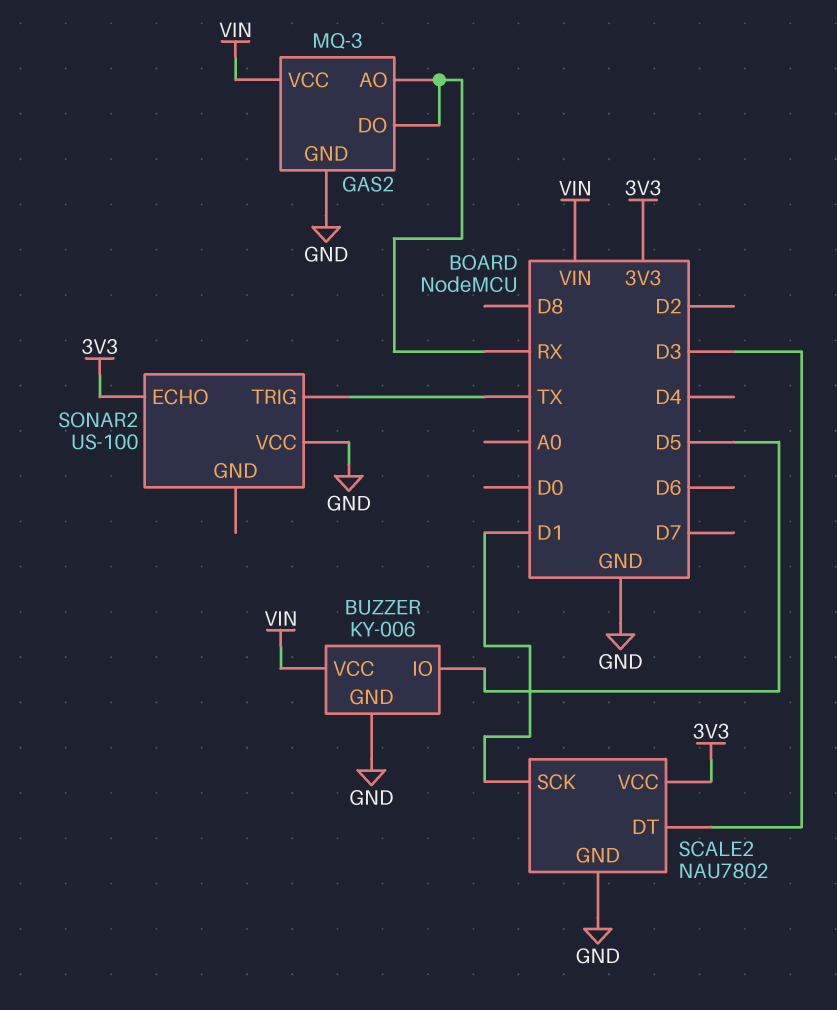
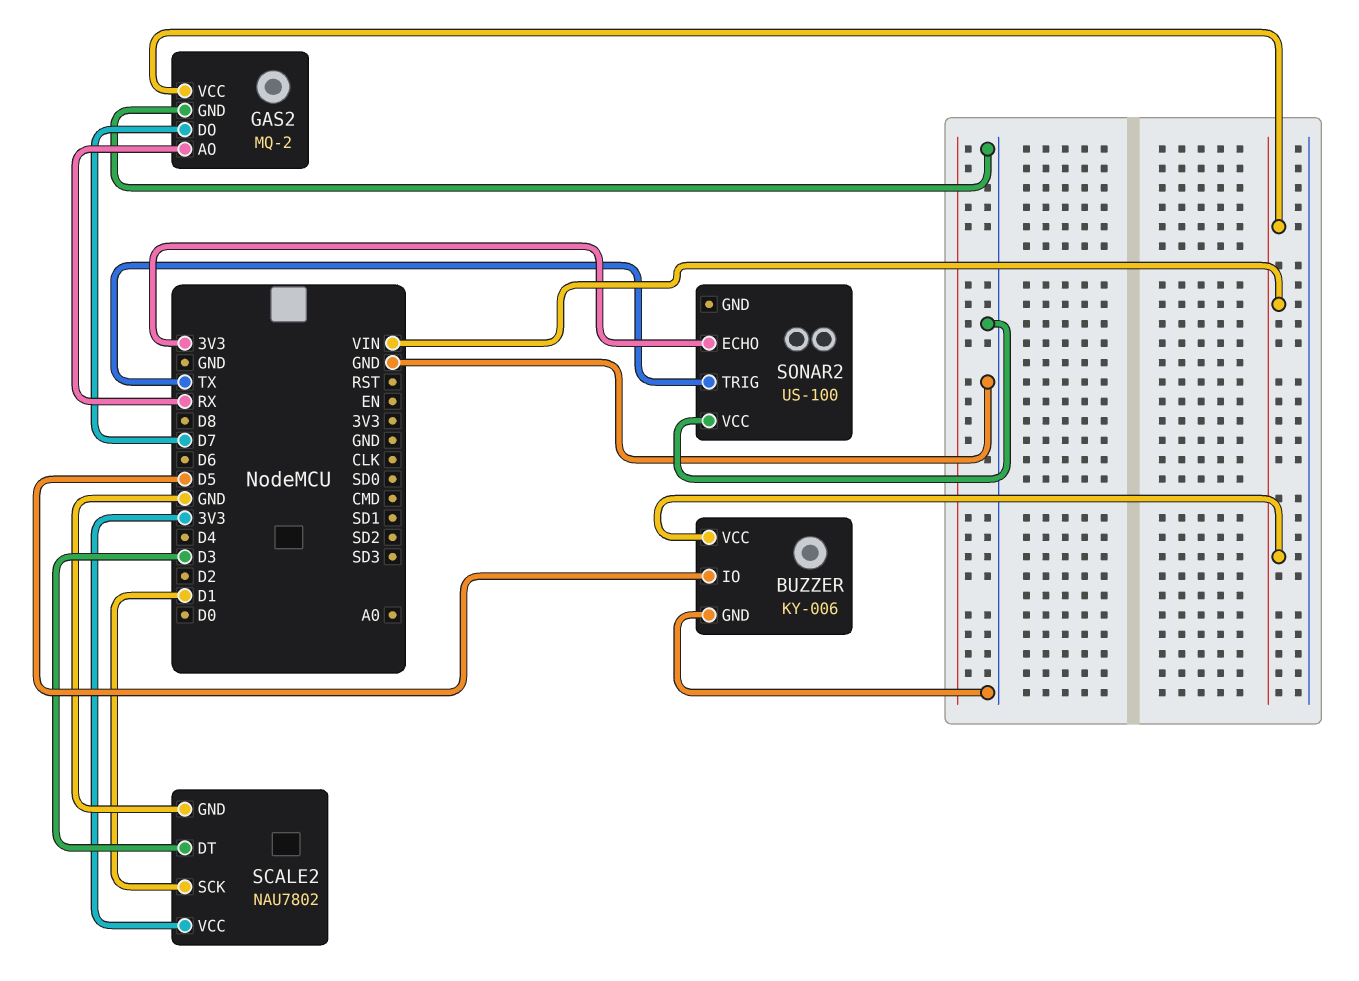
GAS2: MQ-3 -> MQ-2
GAS2 pin DO: RX -> D7

